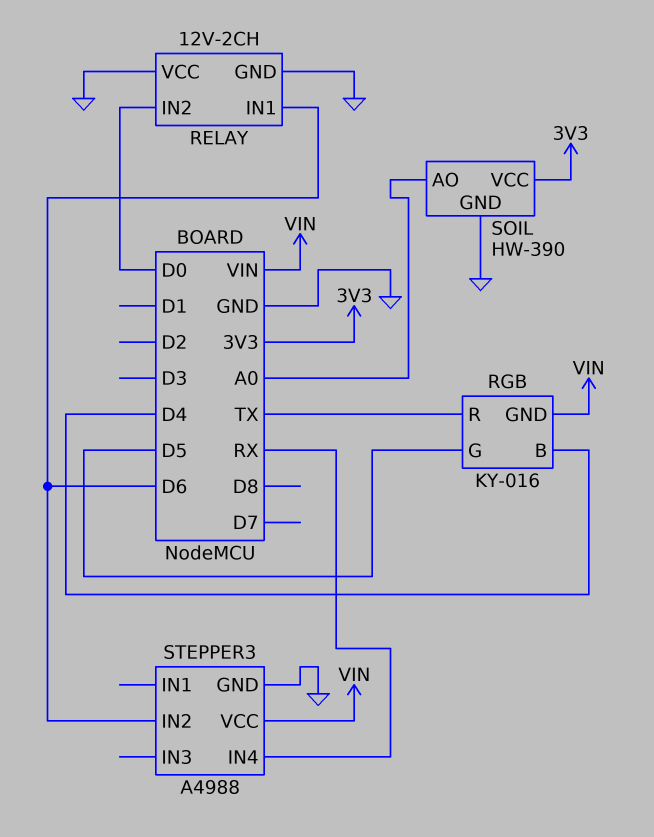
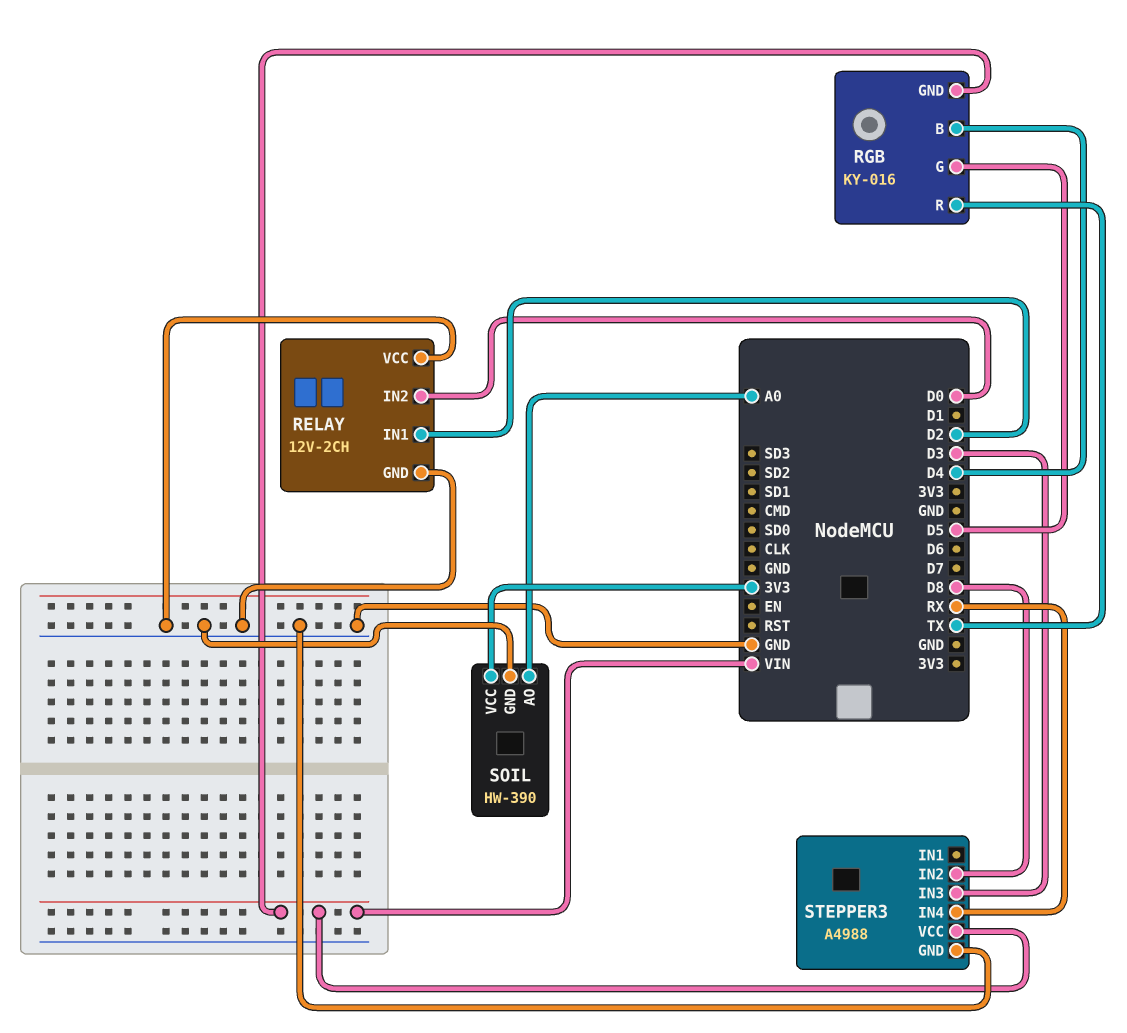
RELAY pin IN1: D6 -> D2
STEPPER3 pin IN2: D6 -> D8
STEPPER3 pin IN3: none -> D3

